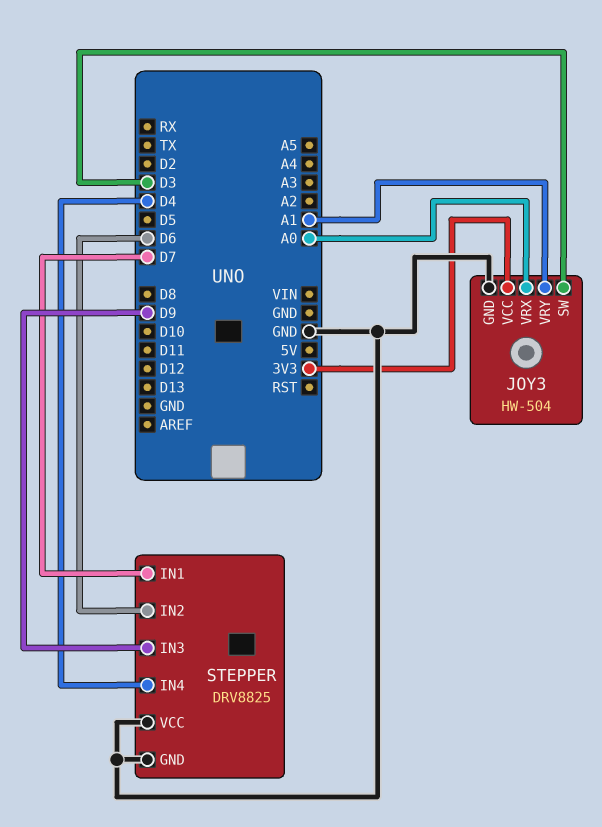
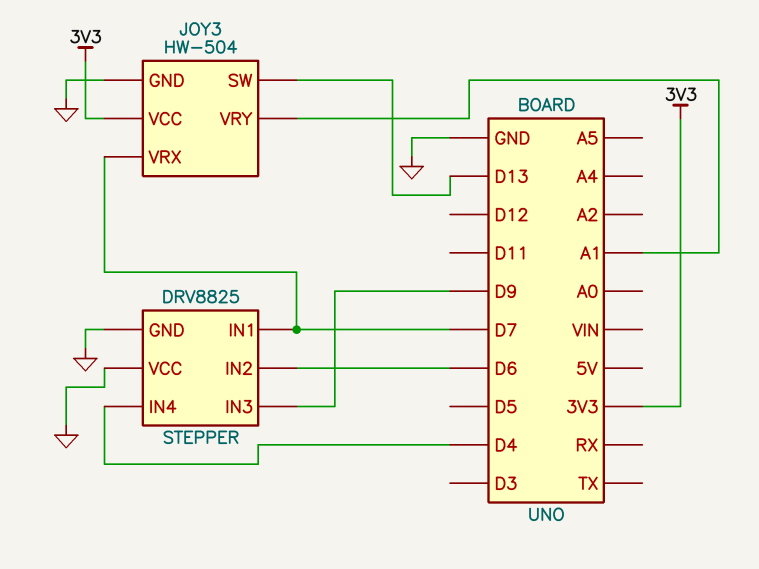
JOY3 pin SW: D3 -> D13
JOY3 pin VRX: A0 -> D7

